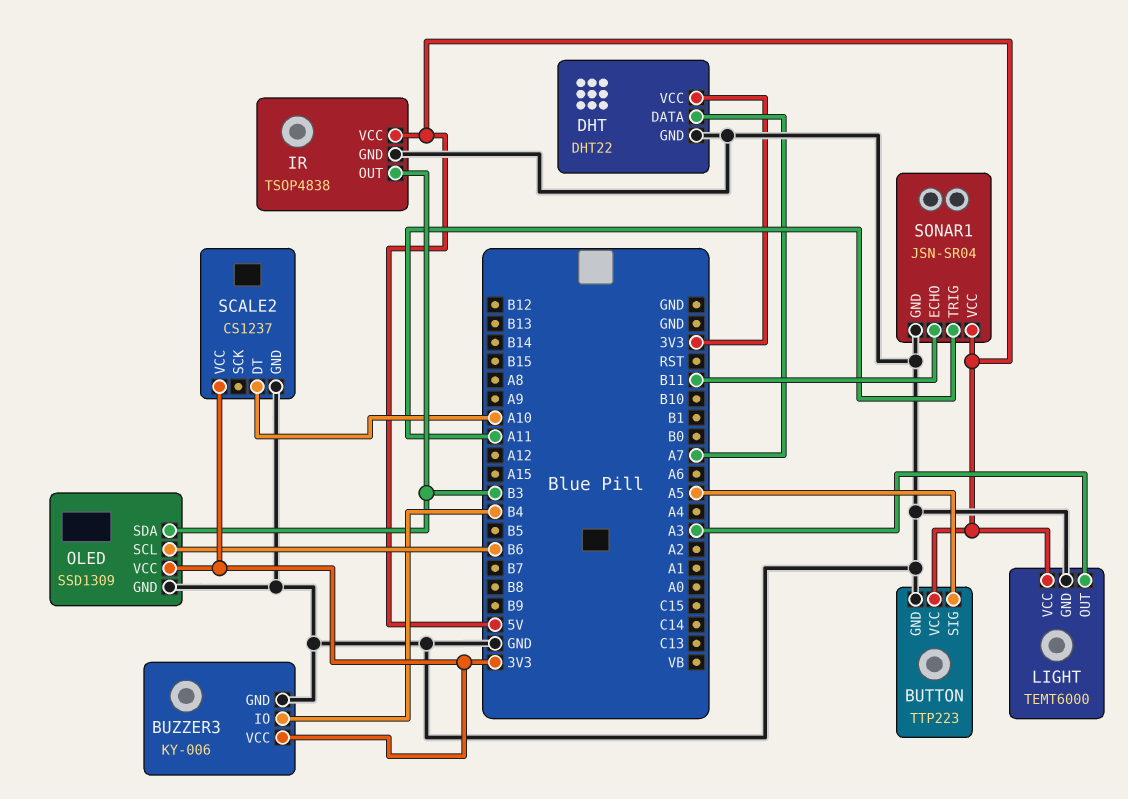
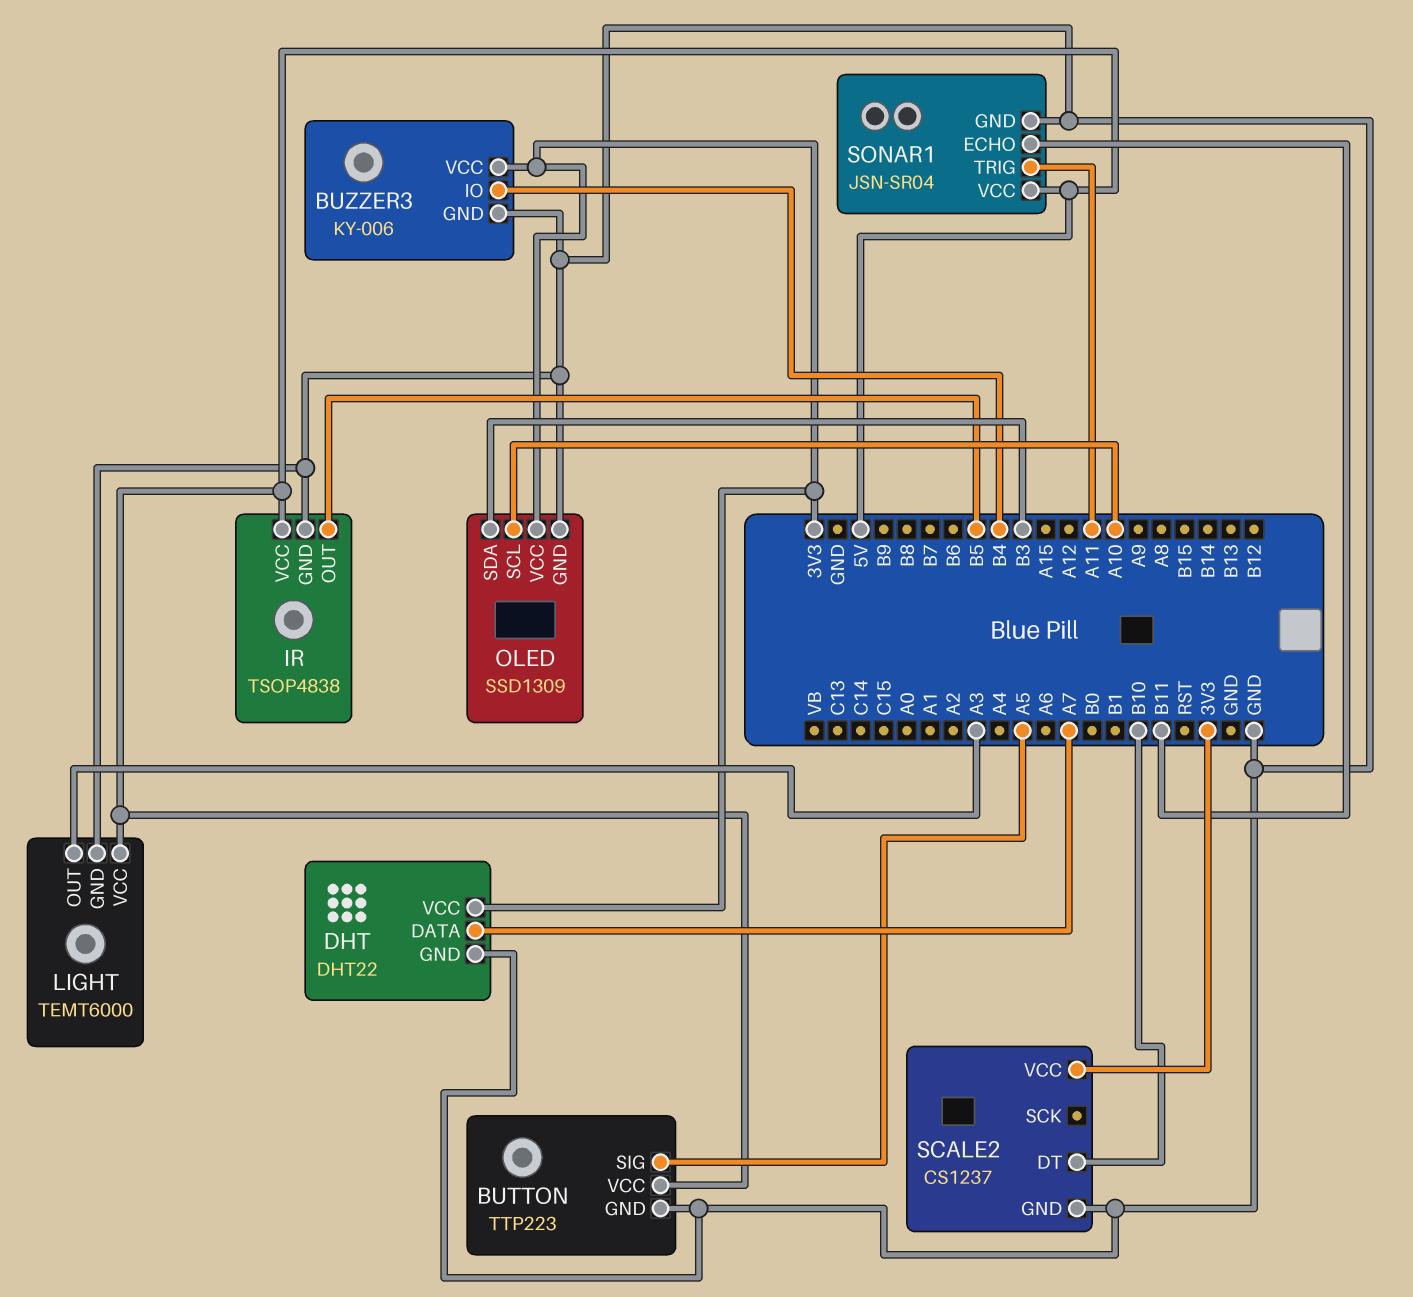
IR pin OUT: B3 -> B5
OLED pin SCL: B6 -> A10
SCALE2 pin DT: A10 -> B10

